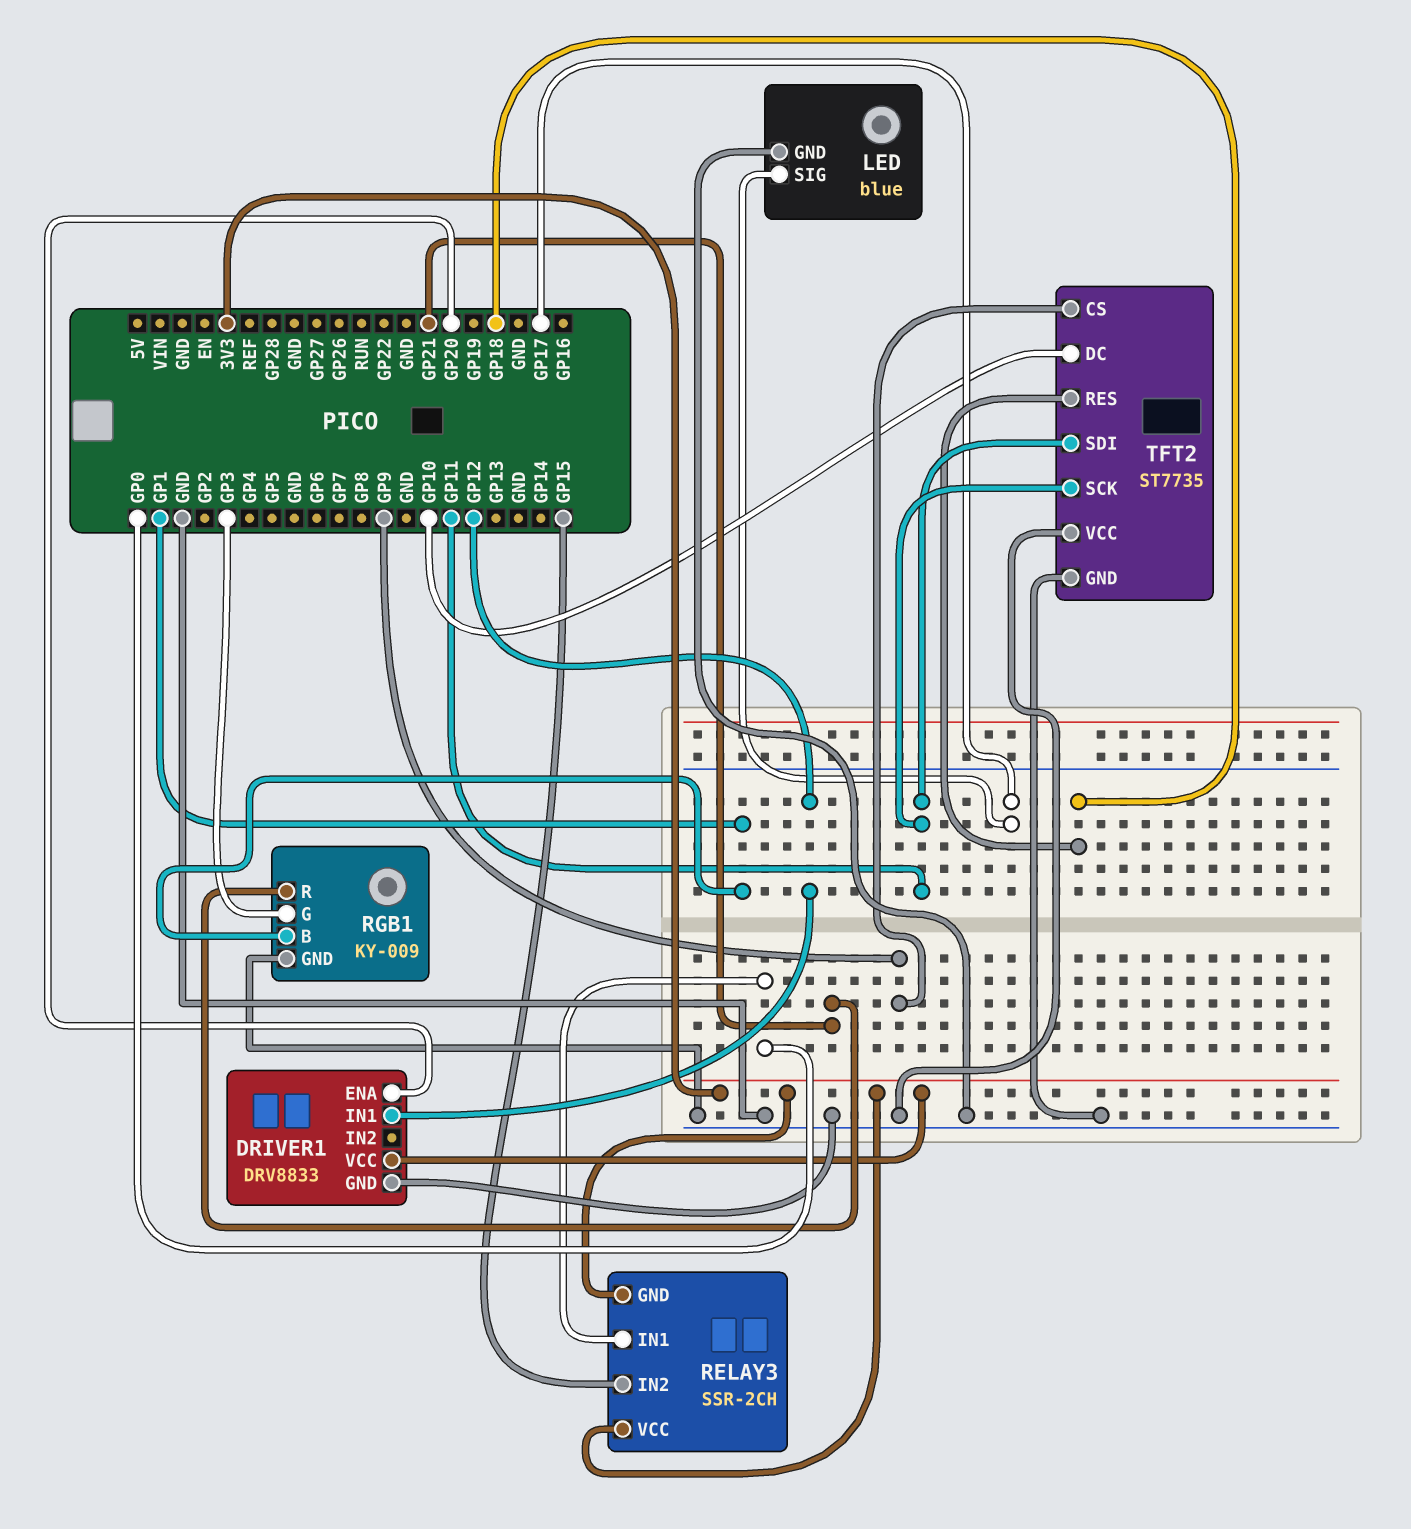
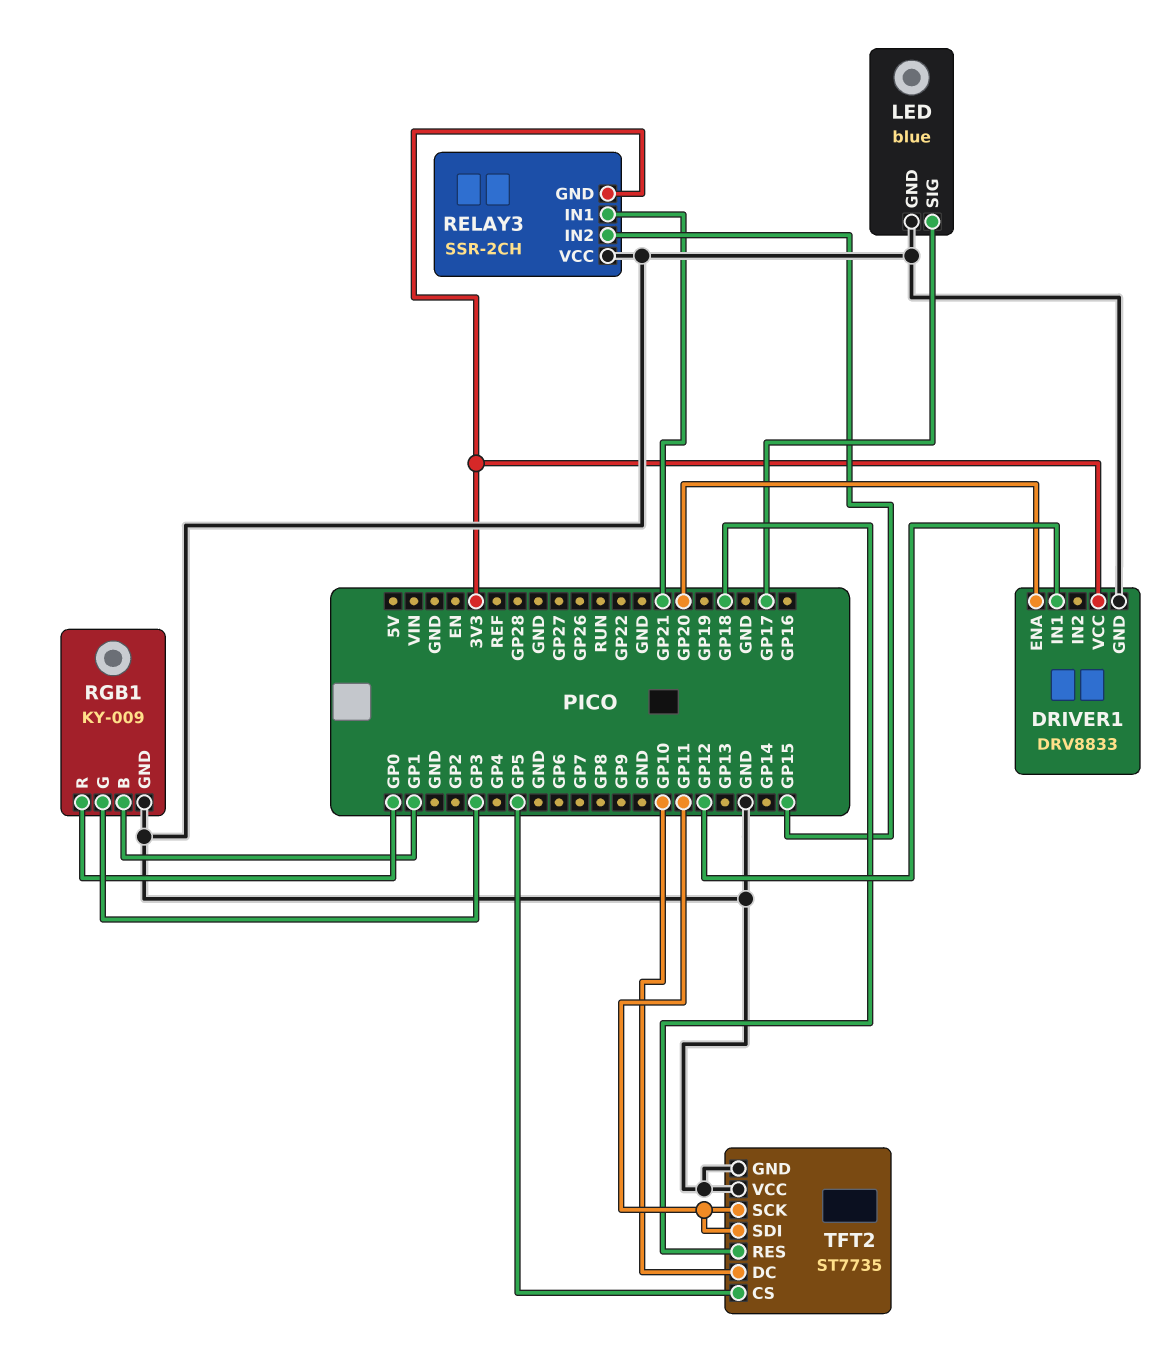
RELAY3 pin IN1: GP0 -> GP21
RELAY3 pin VCC: 3V3 -> GND
RGB1 pin R: GP21 -> GP0
TFT2 pin CS: GP9 -> GP5

